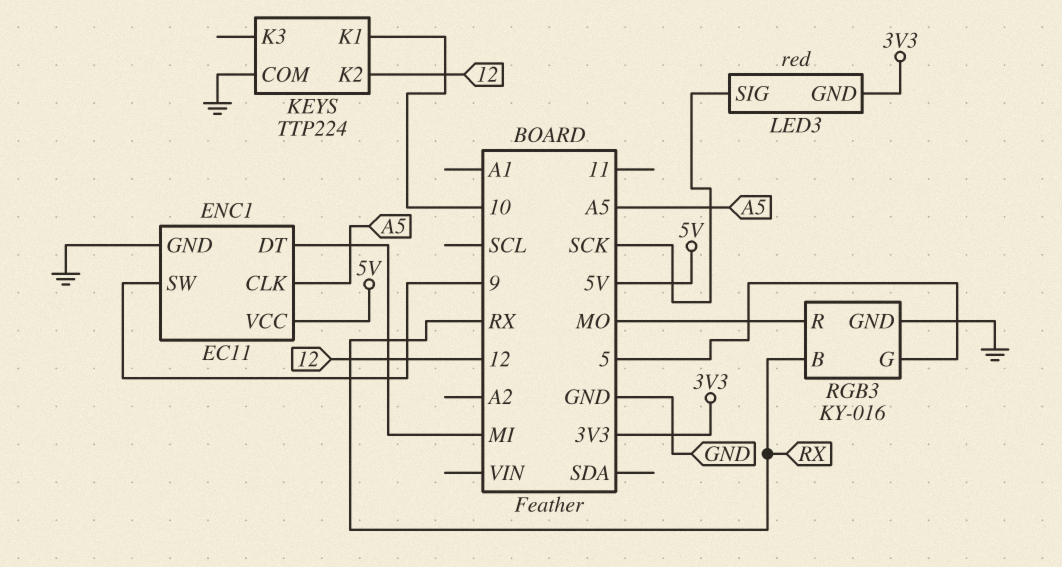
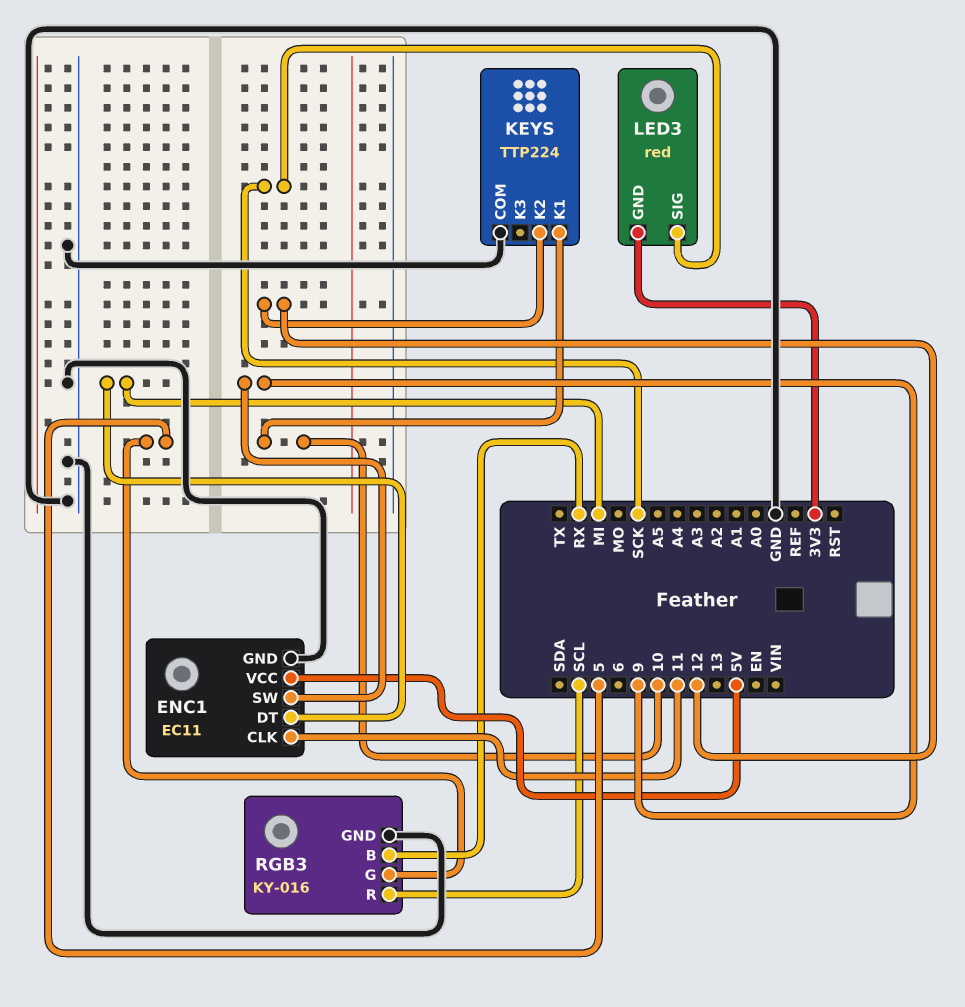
ENC1 pin CLK: A5 -> 11
RGB3 pin R: MO -> SCL

